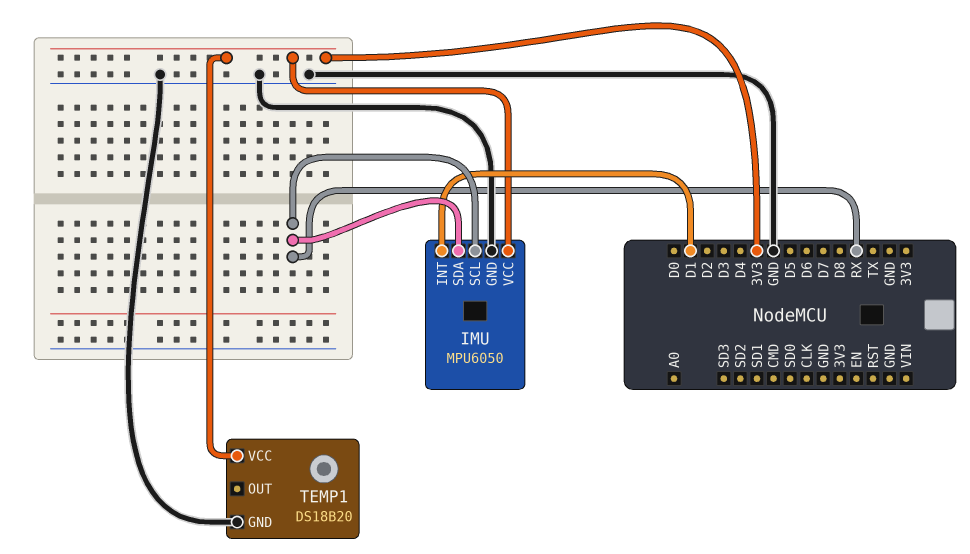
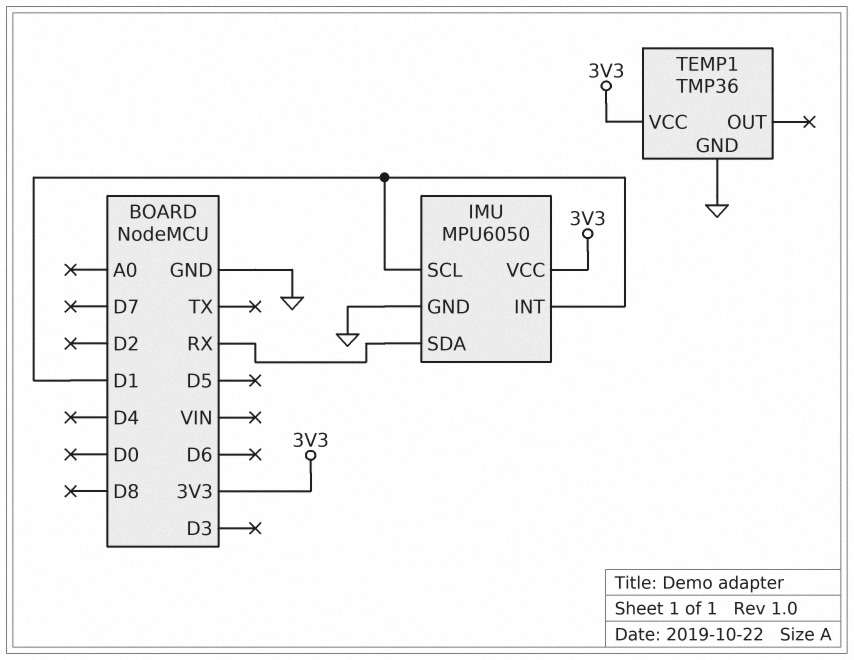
IMU pin SCL: RX -> D1
TEMP1: DS18B20 -> TMP36

